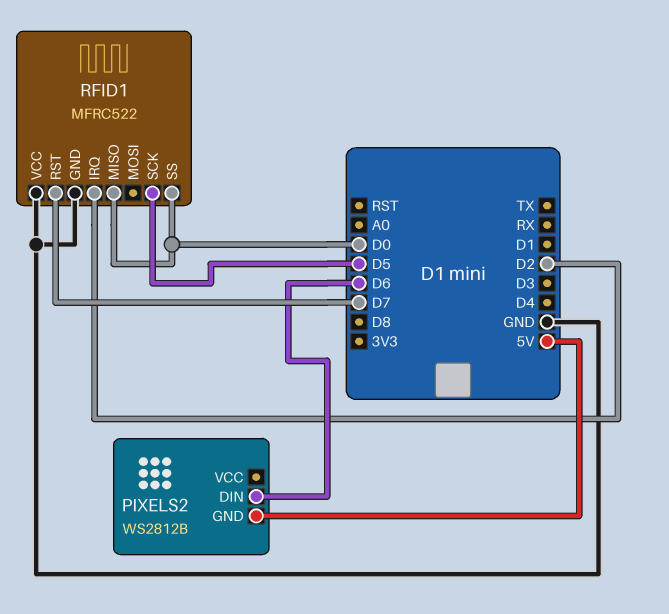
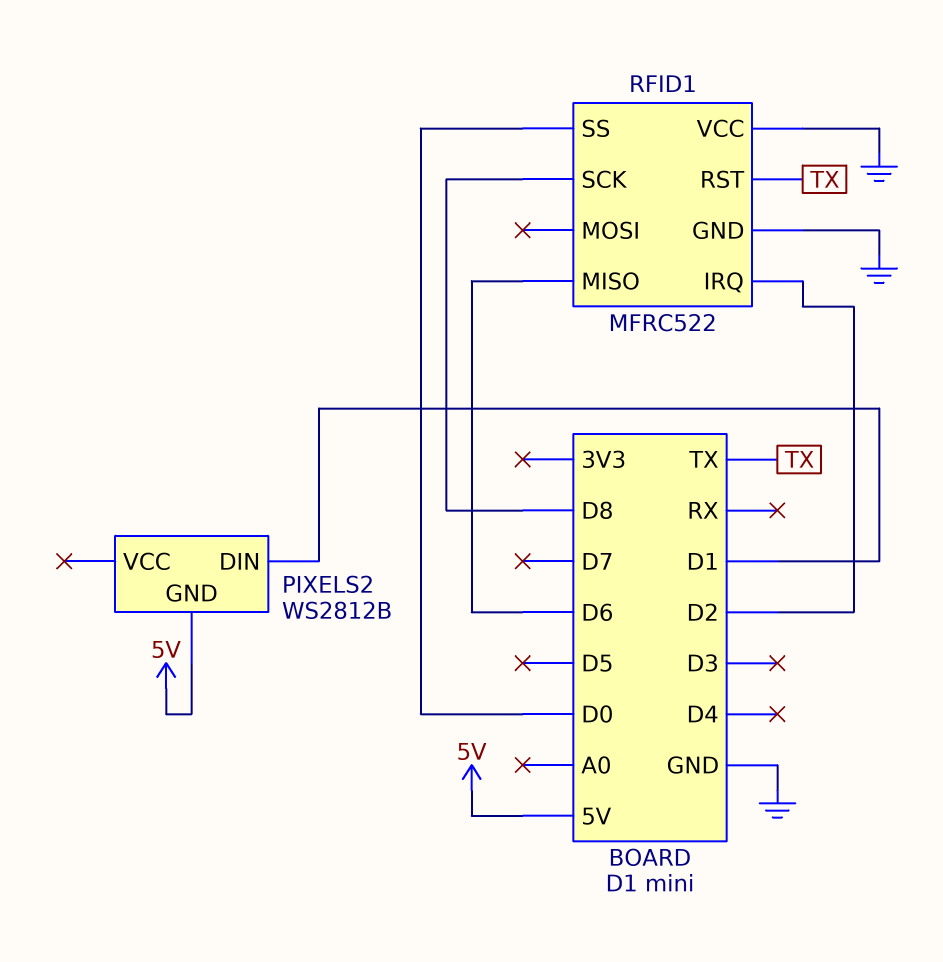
PIXELS2 pin DIN: D6 -> D1
RFID1 pin MISO: D0 -> D6
RFID1 pin RST: D7 -> TX
RFID1 pin SCK: D5 -> D8

